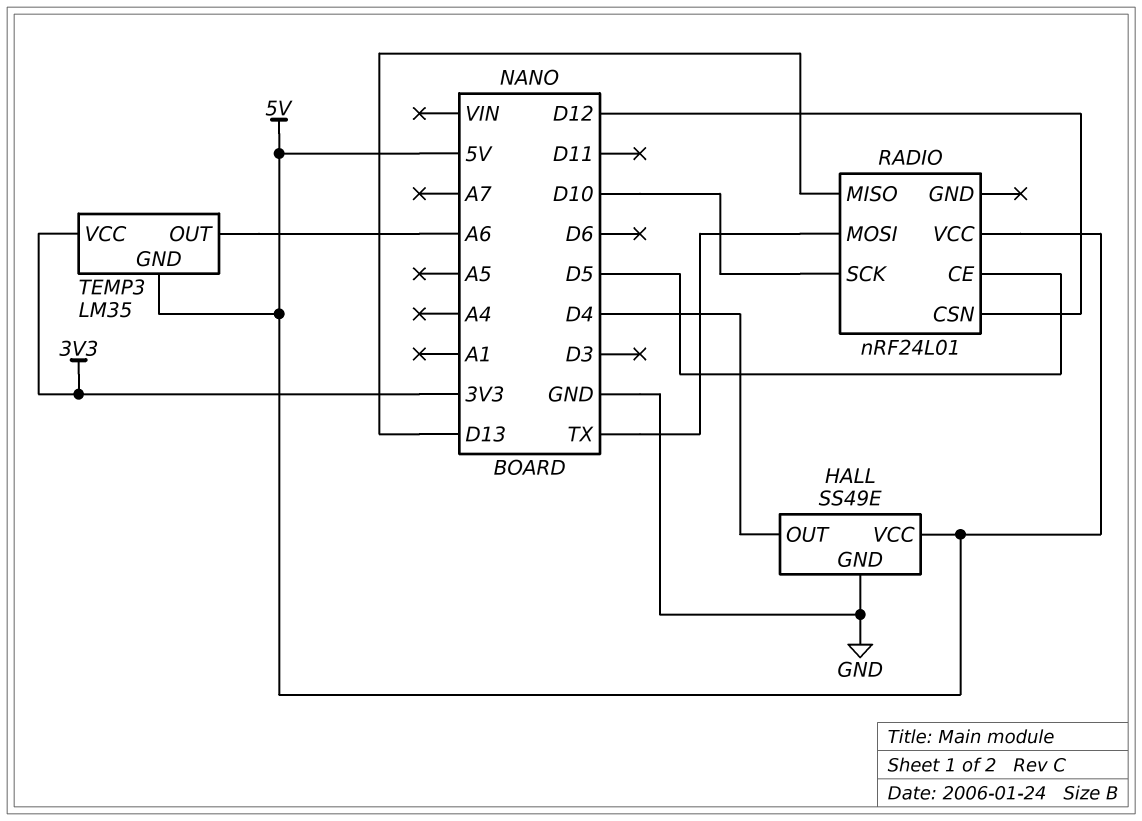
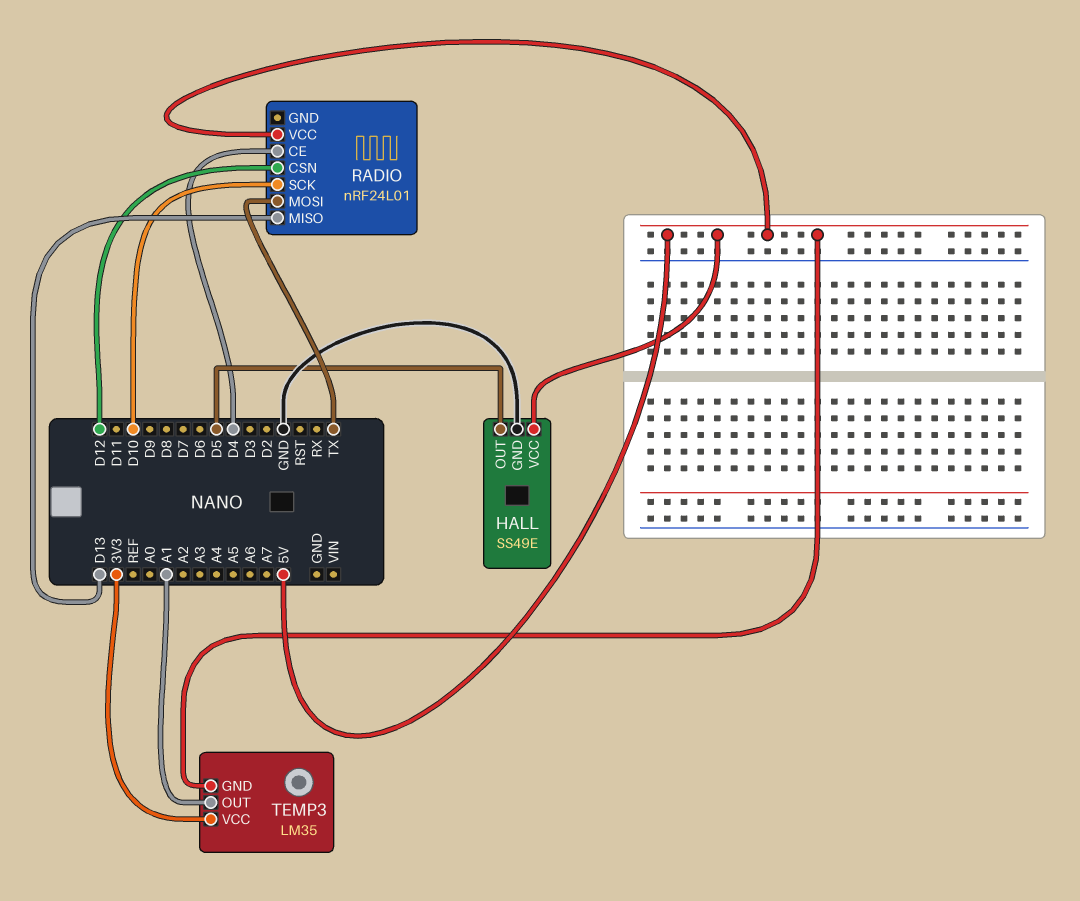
HALL pin OUT: D4 -> D5
RADIO pin CE: D5 -> D4
TEMP3 pin OUT: A6 -> A1

